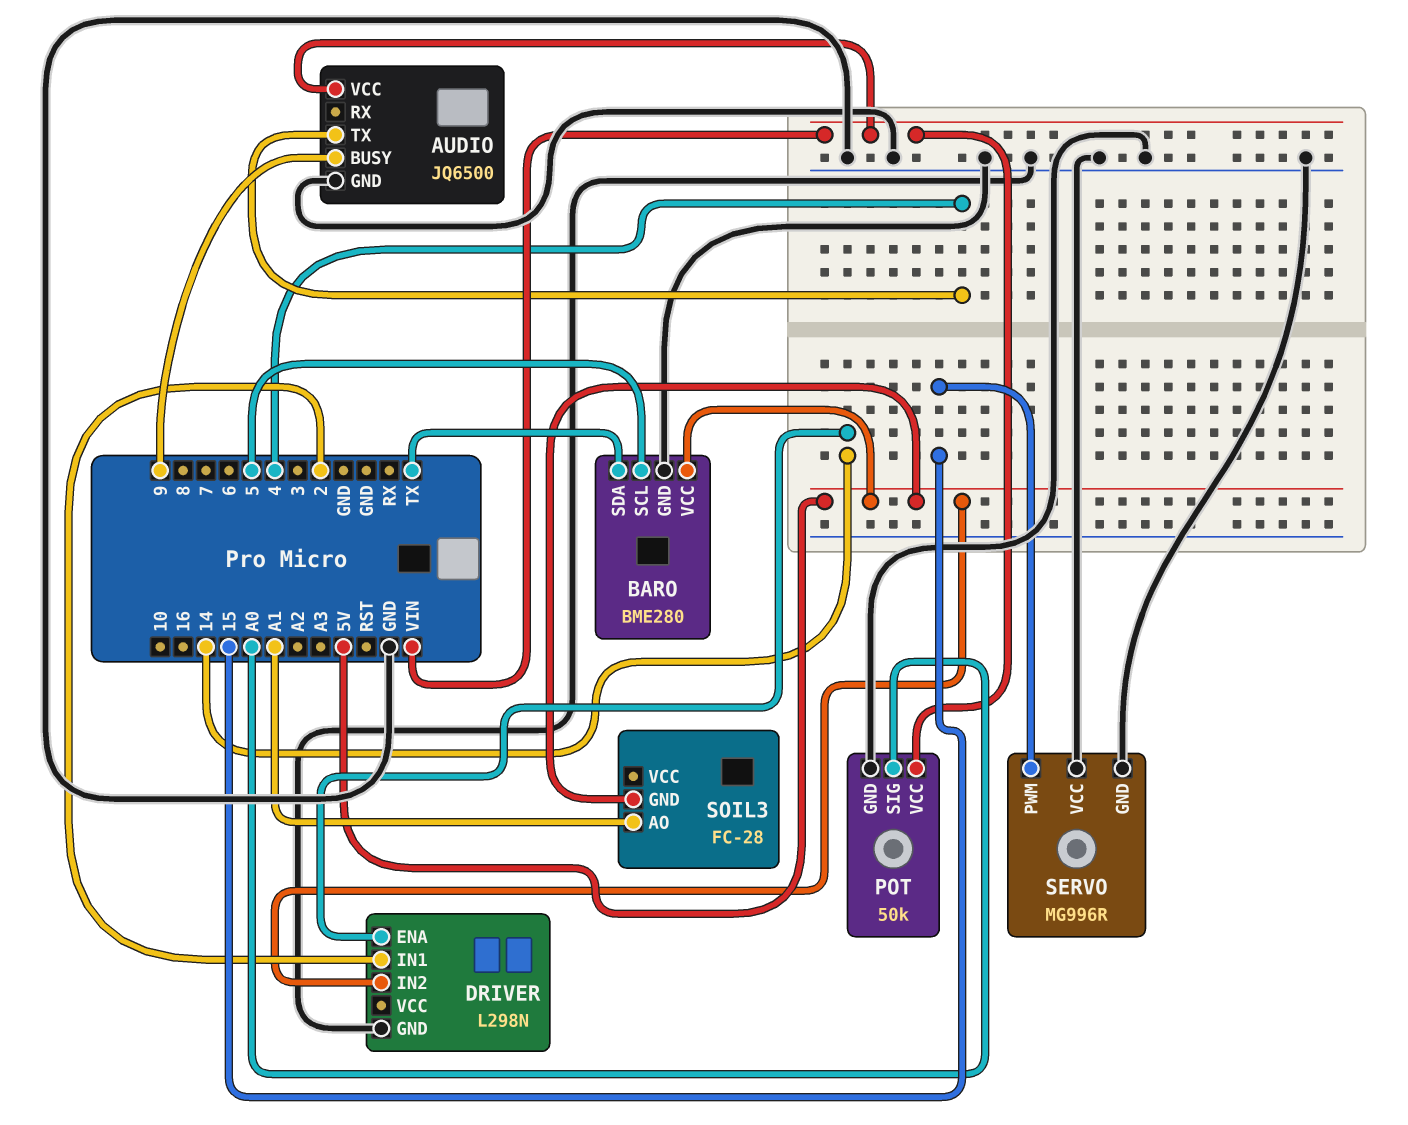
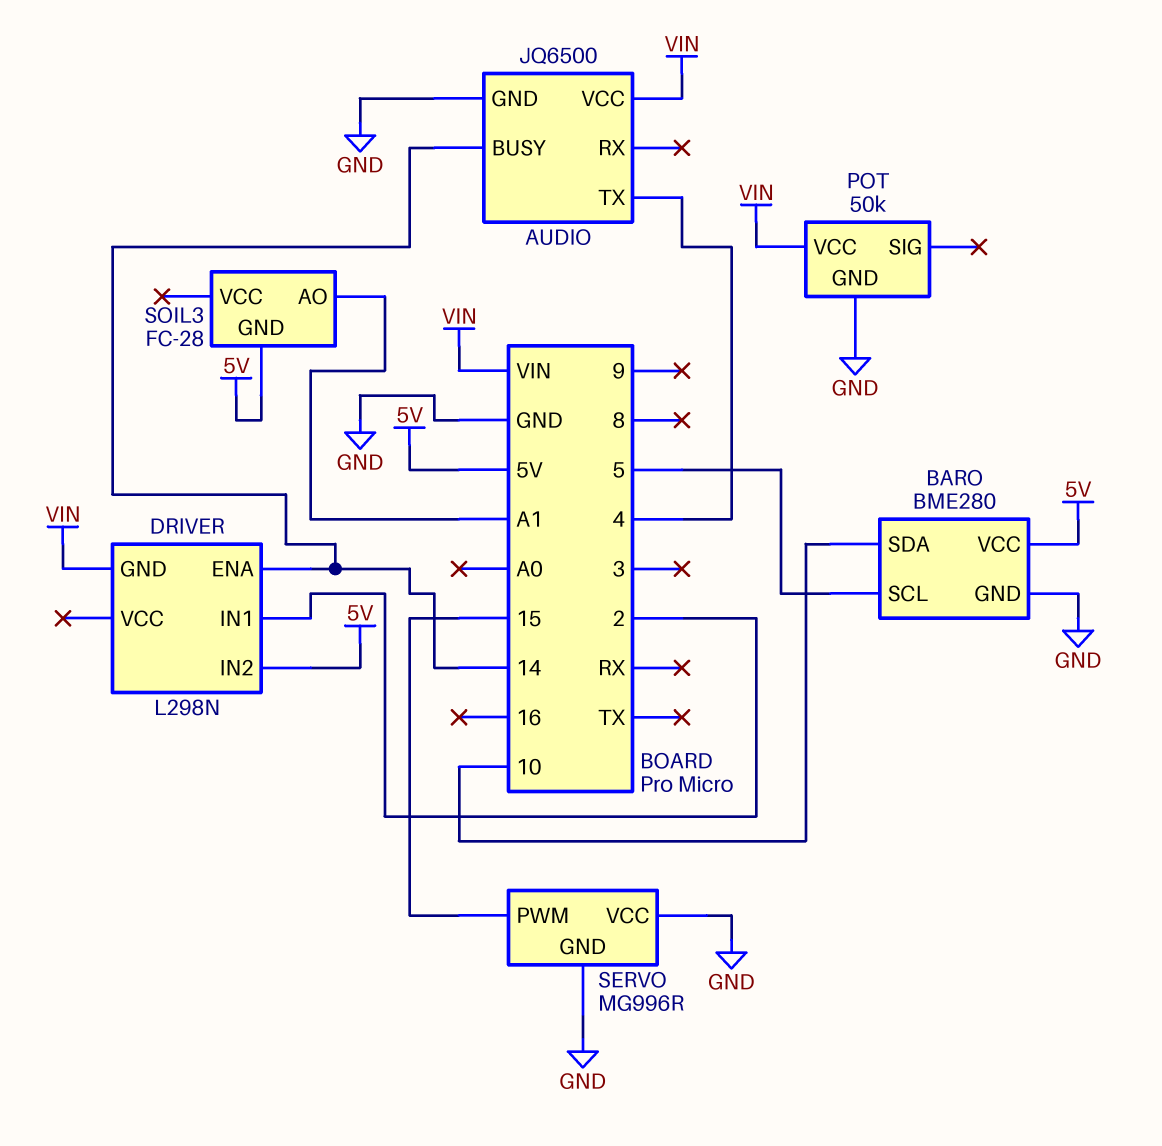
AUDIO pin BUSY: 9 -> 14
BARO pin SDA: TX -> 10
DRIVER pin GND: GND -> VIN
POT pin SIG: A0 -> none

